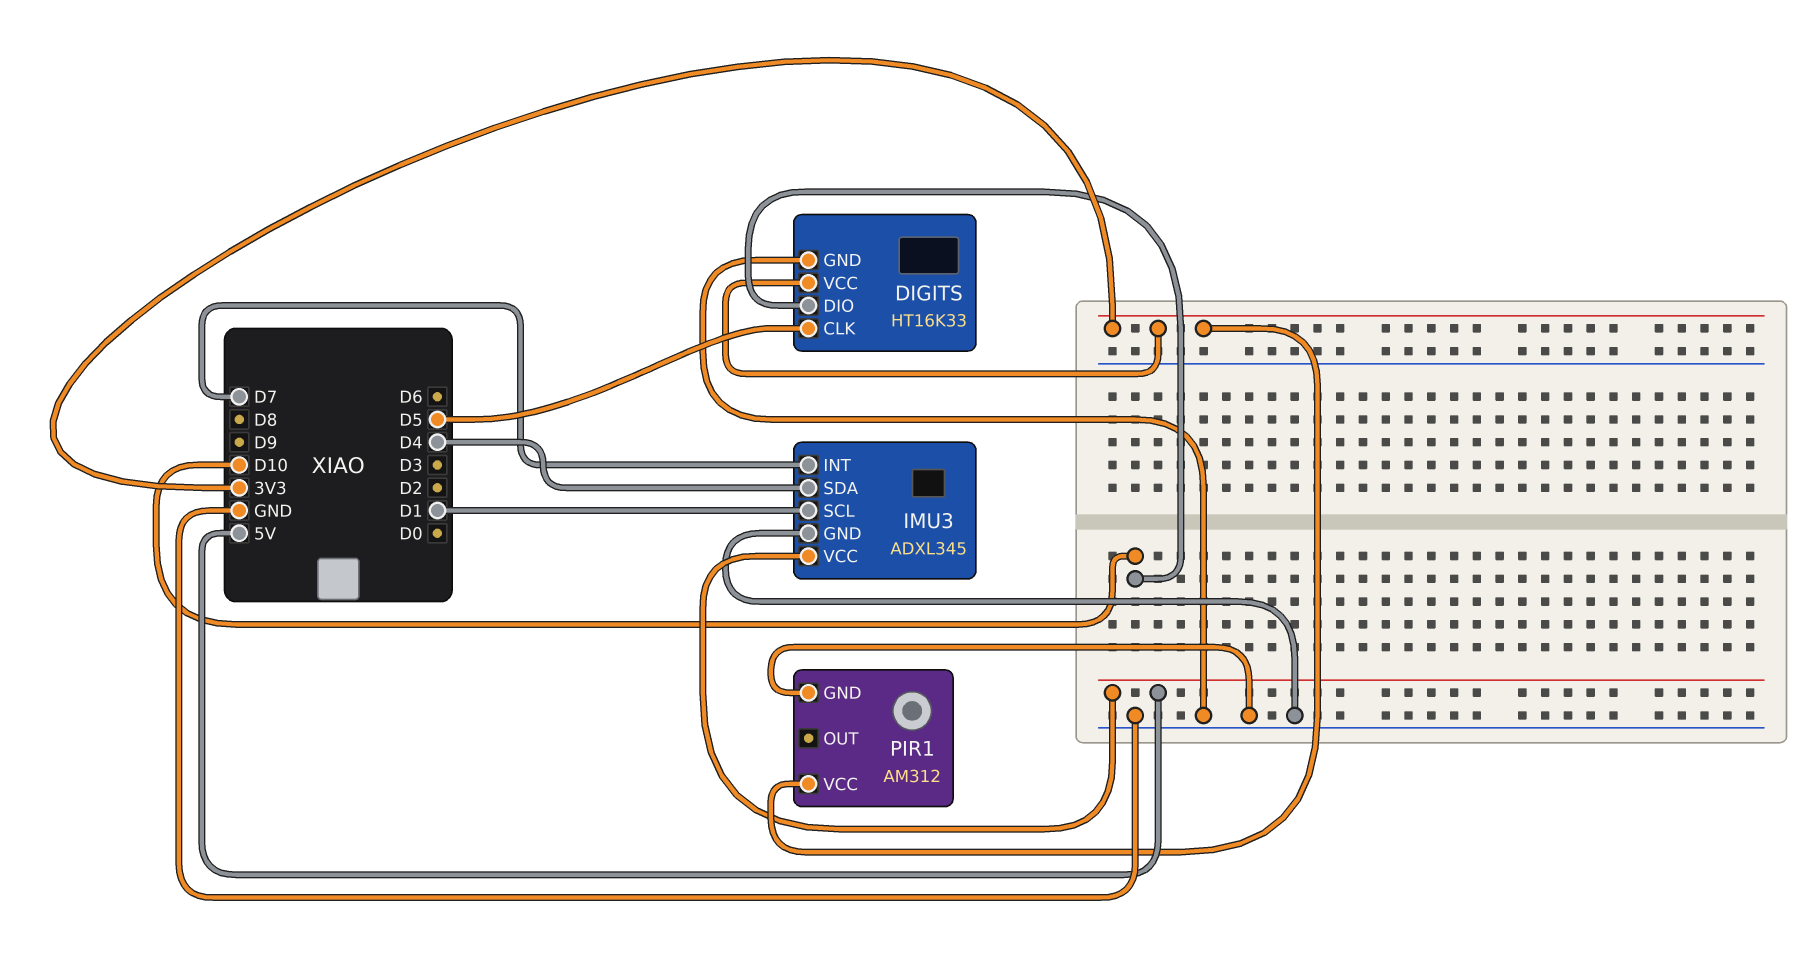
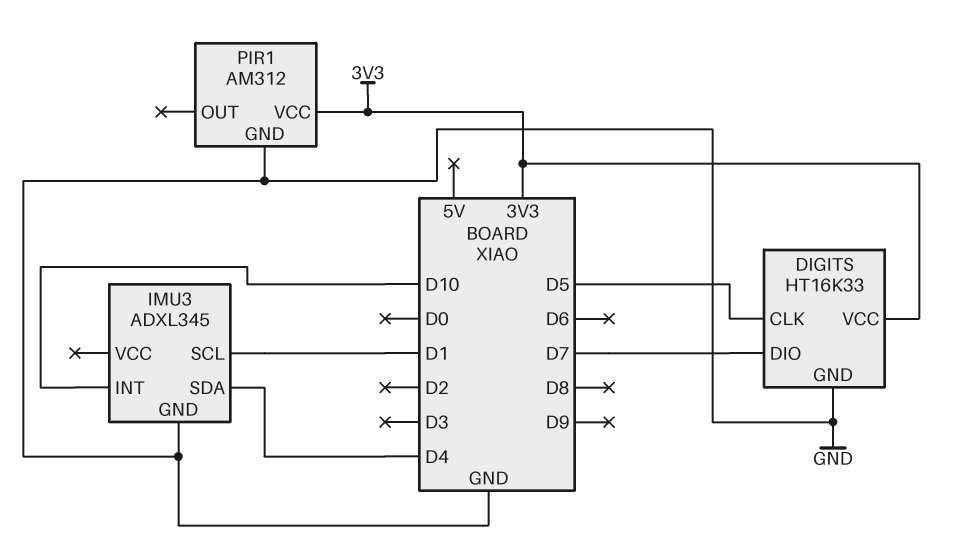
DIGITS pin DIO: D10 -> D7
IMU3 pin INT: D7 -> D10
IMU3 pin VCC: 5V -> none

